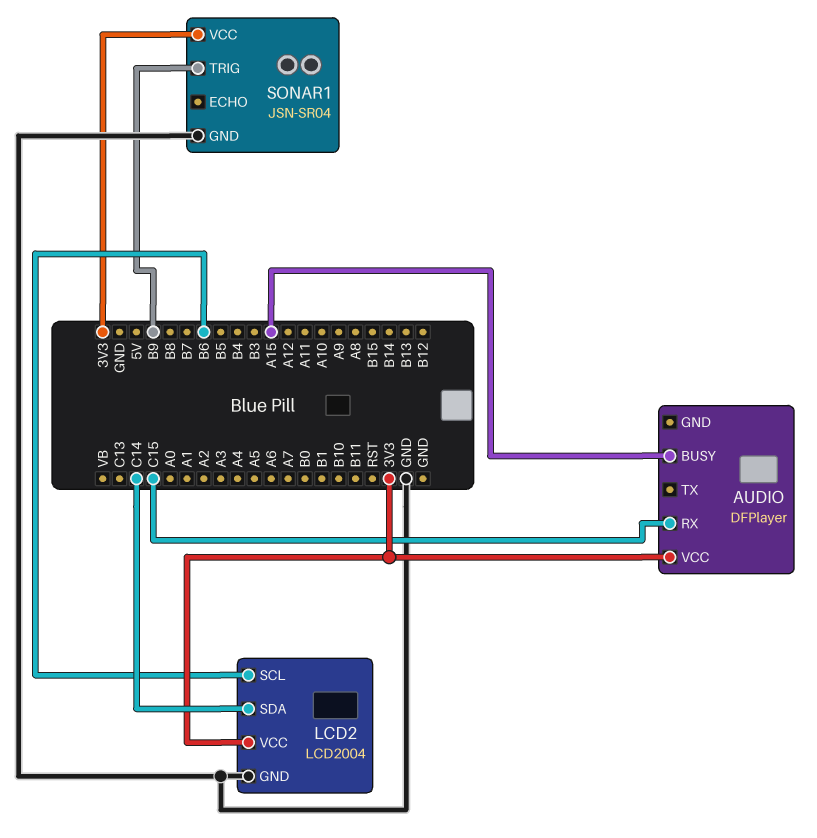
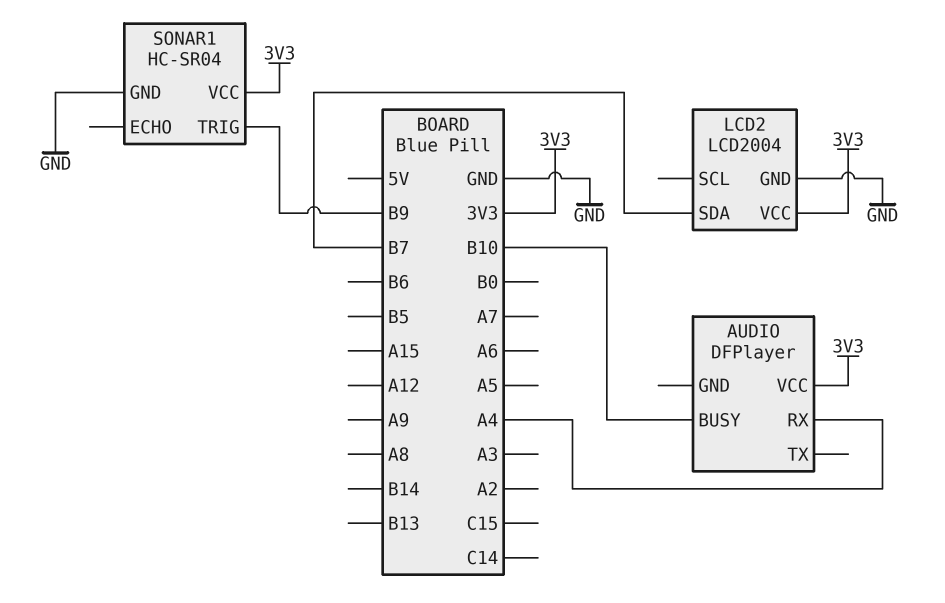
AUDIO pin BUSY: A15 -> B10
AUDIO pin RX: C15 -> A4
LCD2 pin SCL: B6 -> none
LCD2 pin SDA: C14 -> B7
SONAR1: JSN-SR04 -> HC-SR04

